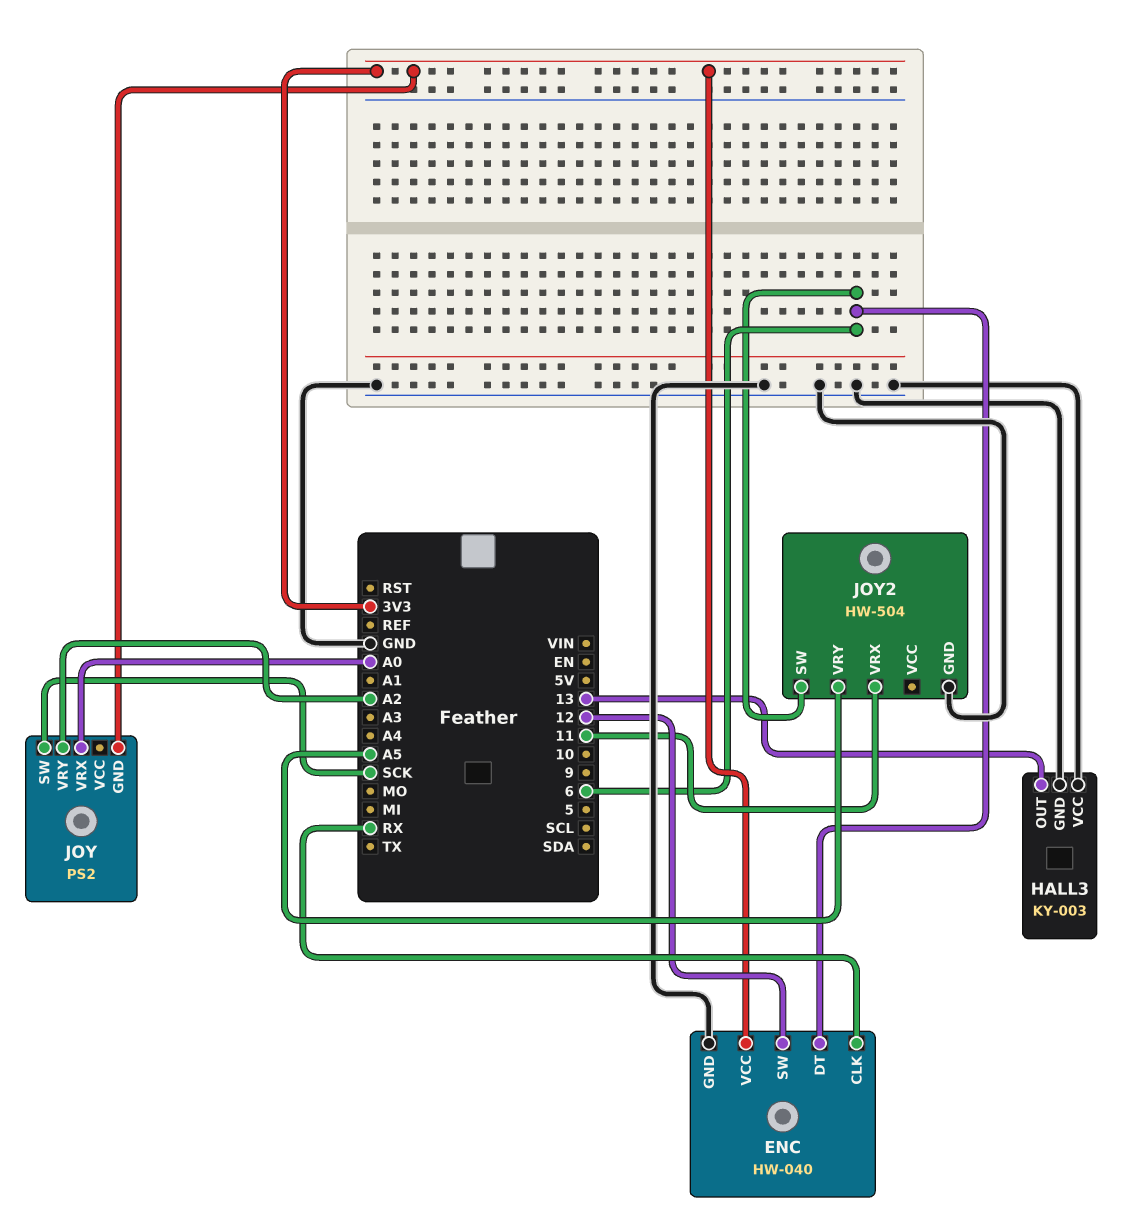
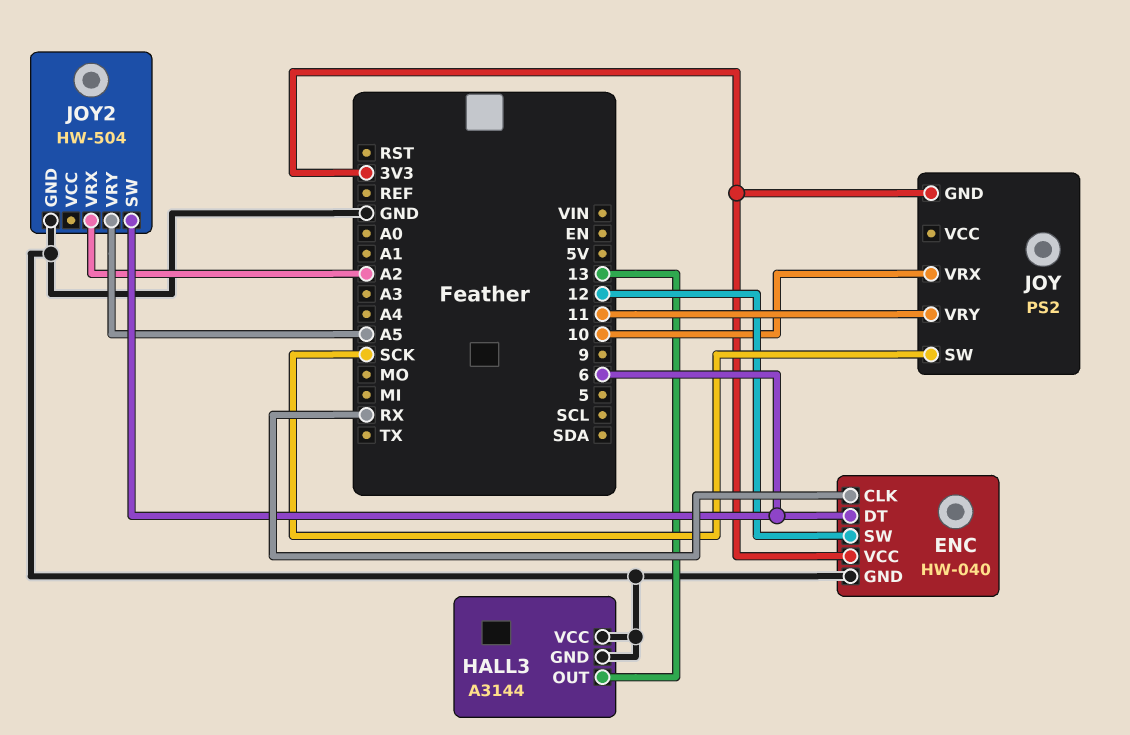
HALL3: KY-003 -> A3144
JOY pin VRX: A0 -> 10
JOY pin VRY: A2 -> 11
JOY2 pin VRX: 11 -> A2

